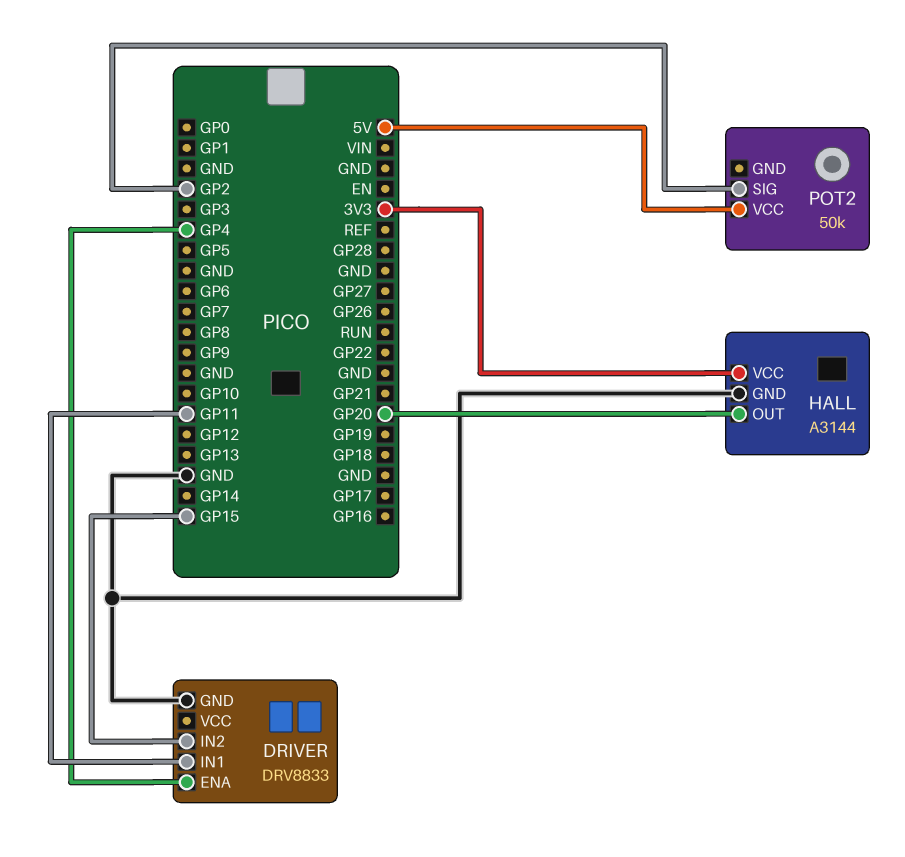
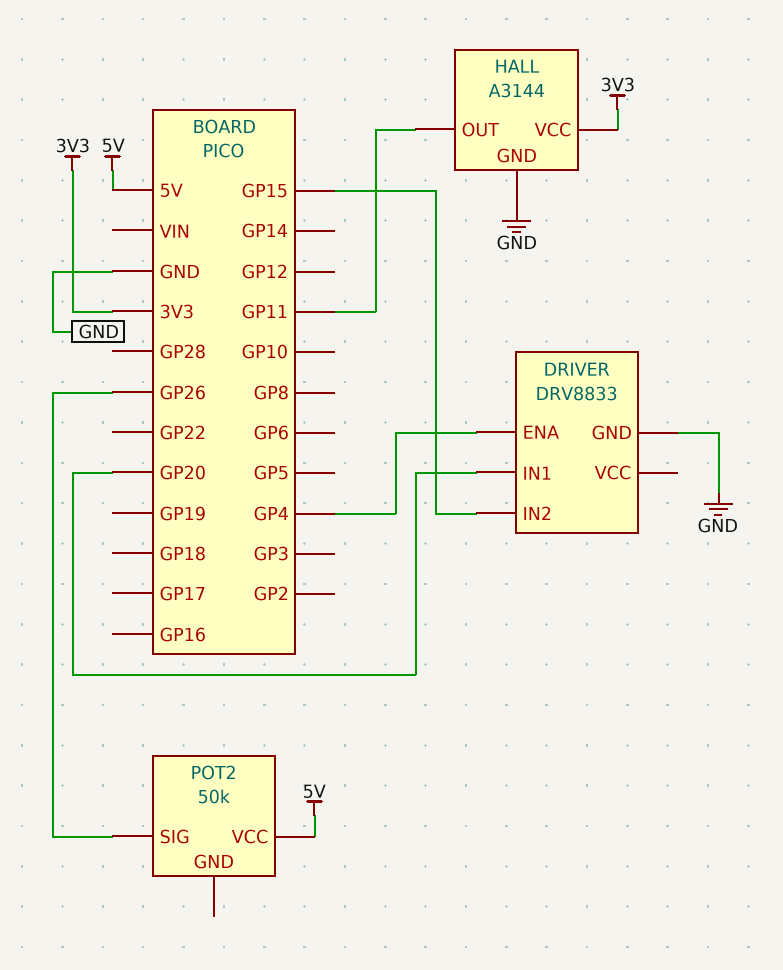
DRIVER pin IN1: GP11 -> GP20
HALL pin OUT: GP20 -> GP11
POT2 pin SIG: GP2 -> GP26

